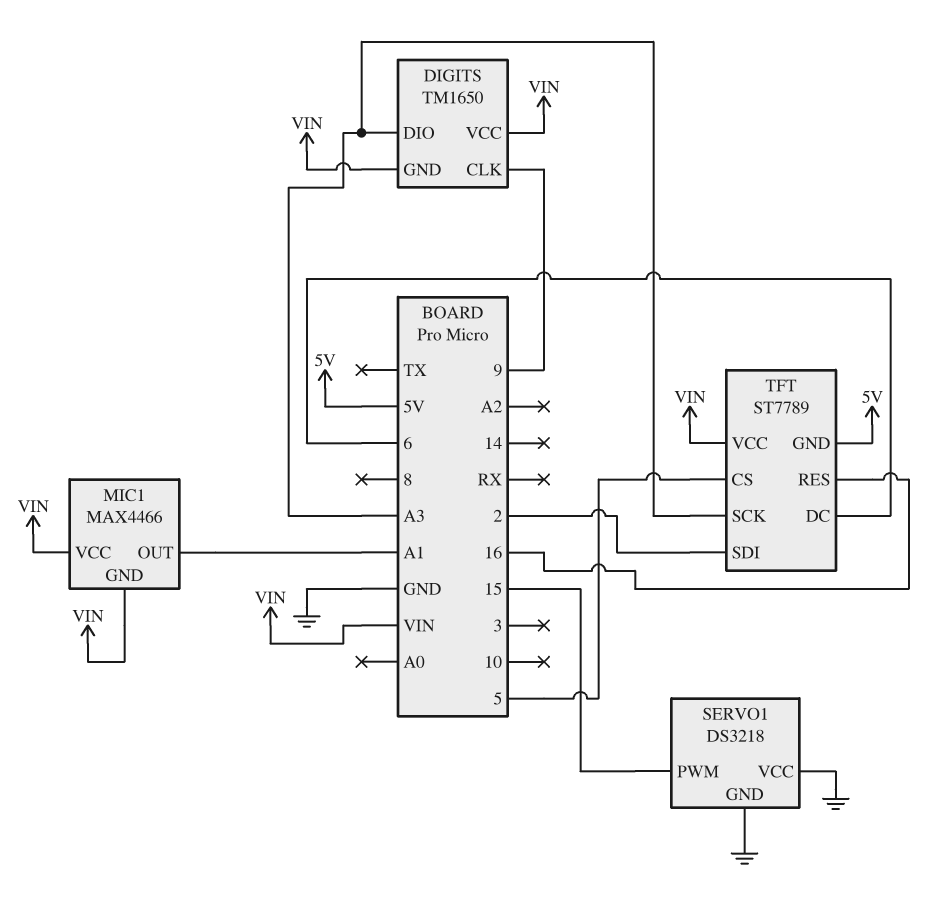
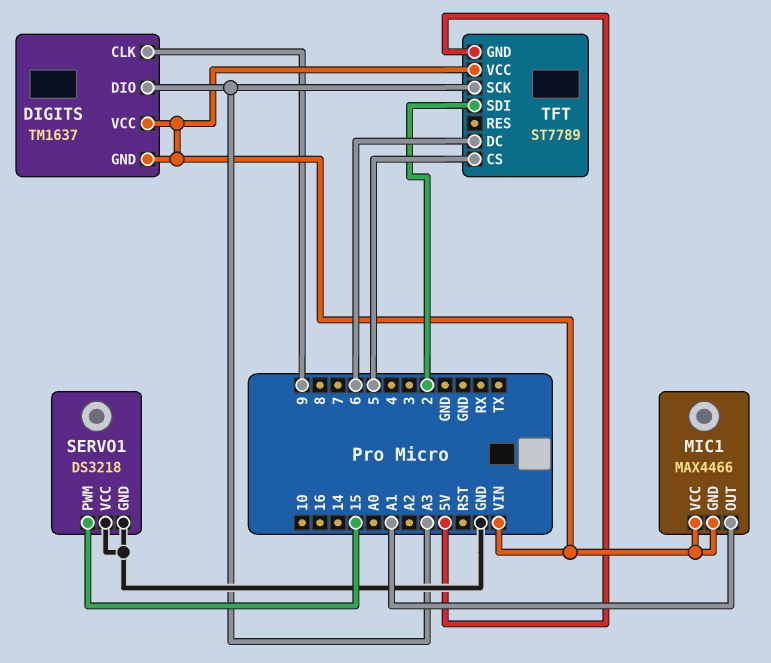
DIGITS: TM1650 -> TM1637
TFT pin RES: 16 -> none

